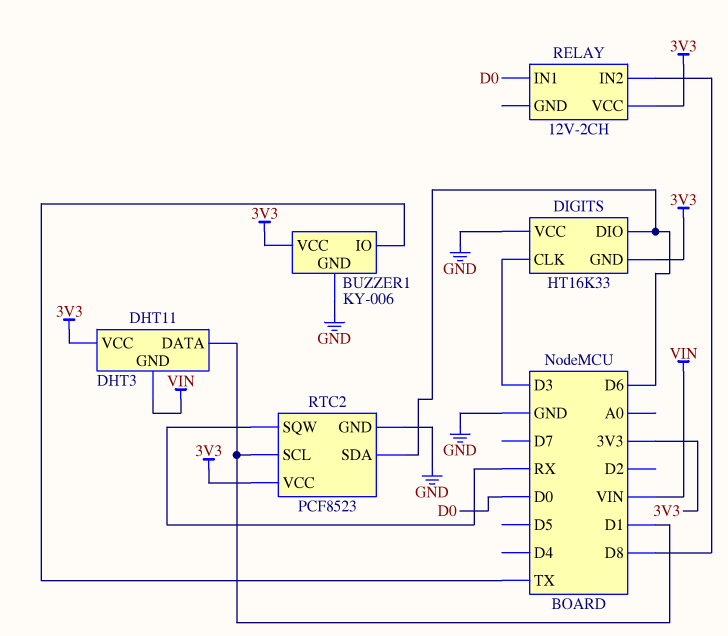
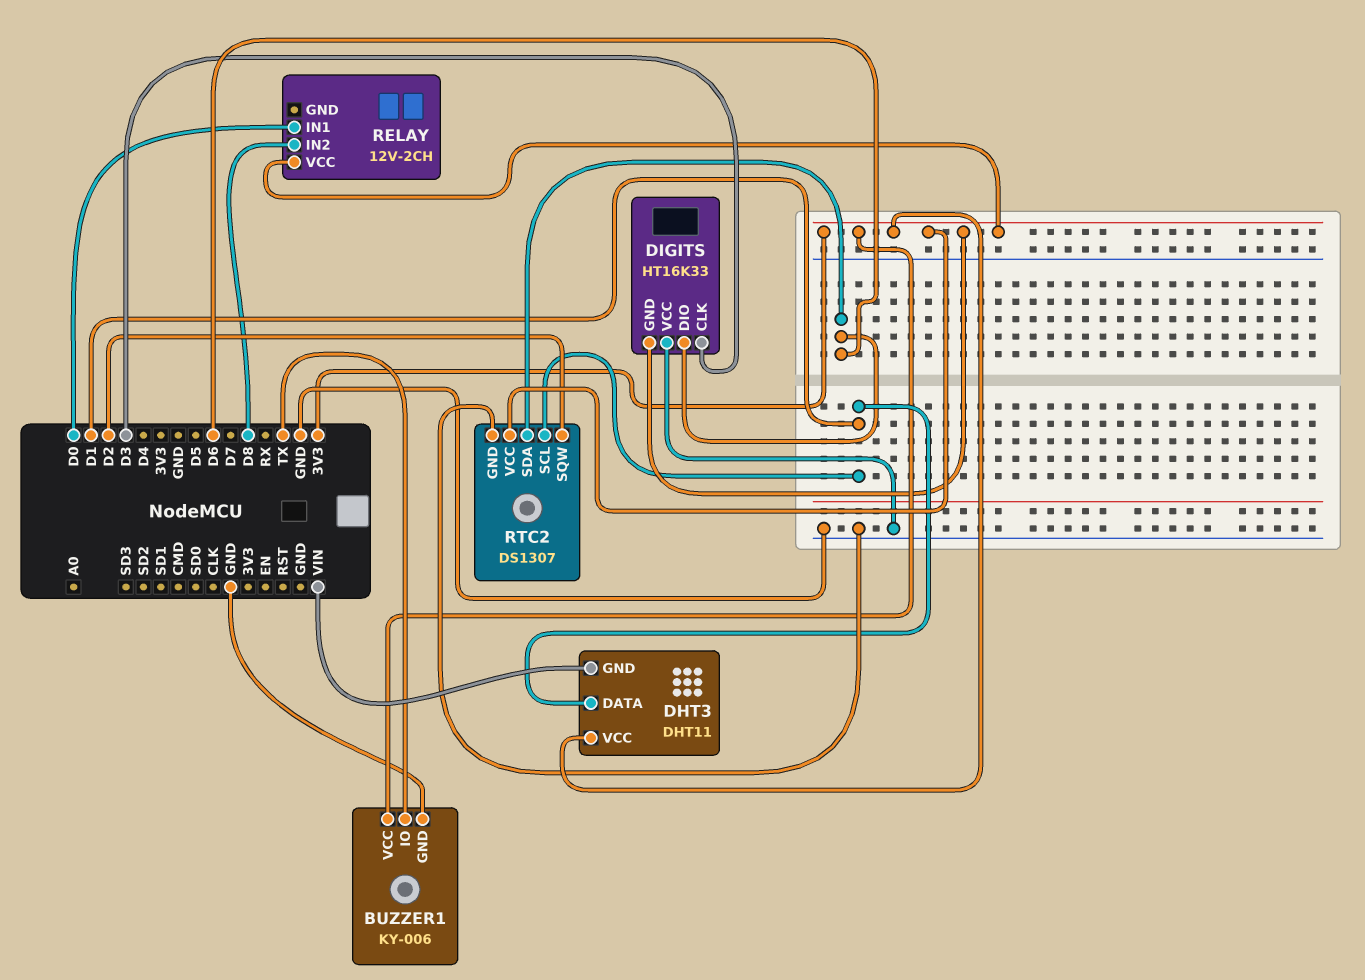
RTC2: PCF8523 -> DS1307
RTC2 pin SQW: RX -> D2

